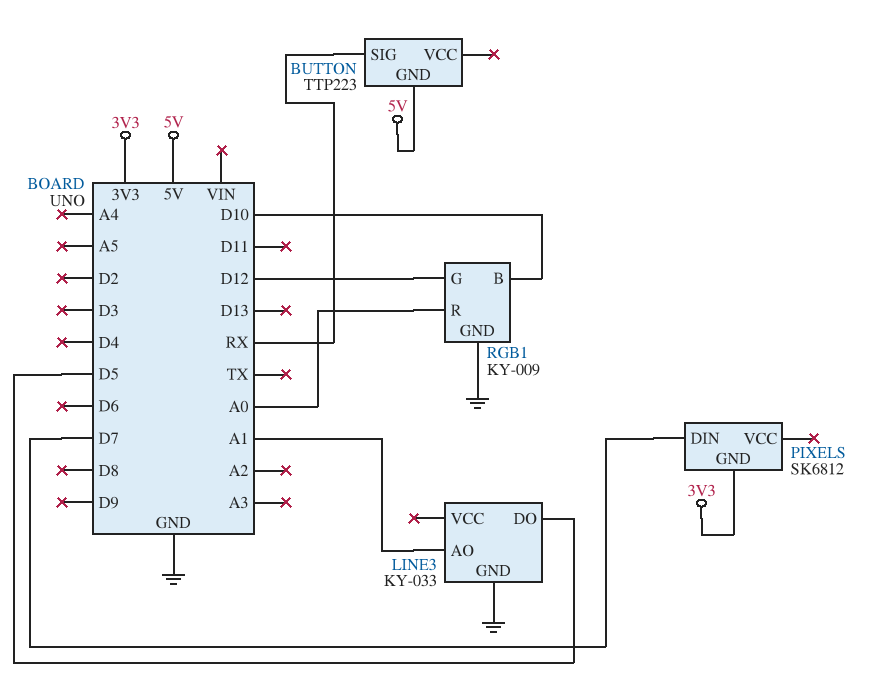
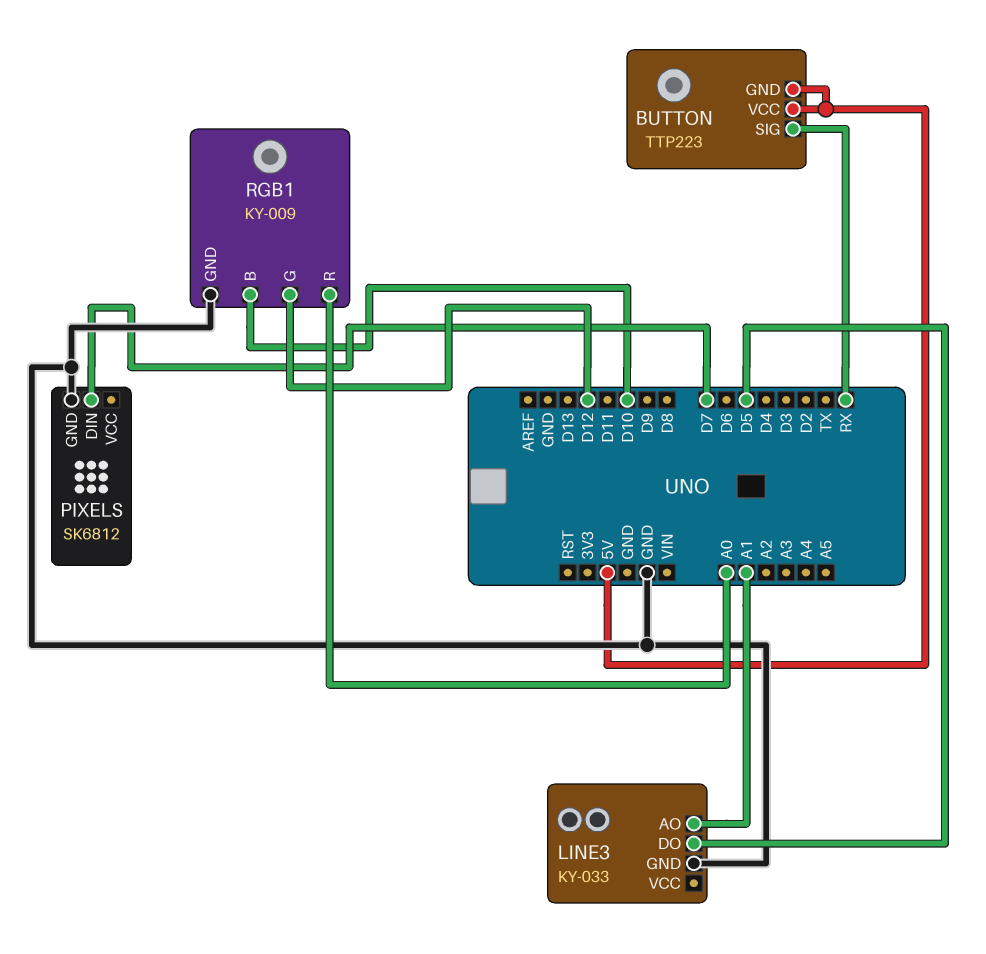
BUTTON pin VCC: none -> 5V
PIXELS pin GND: 3V3 -> GND

